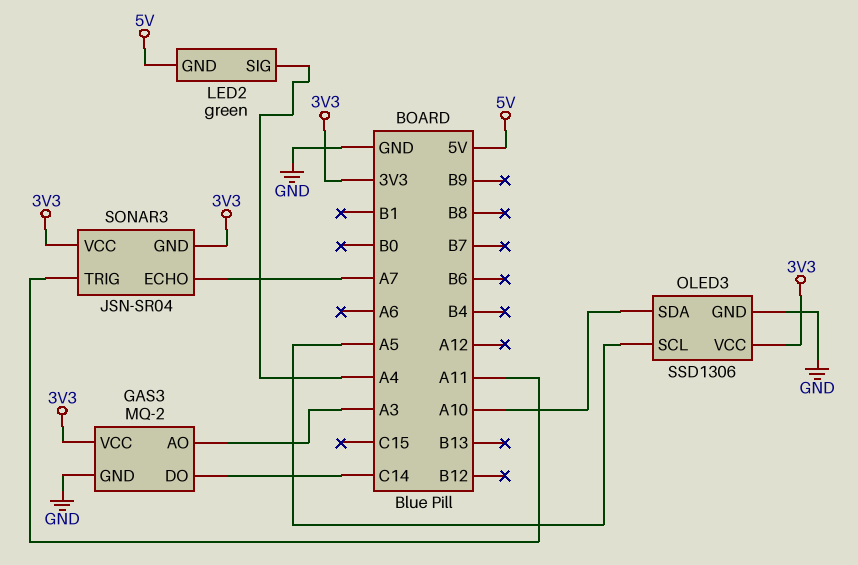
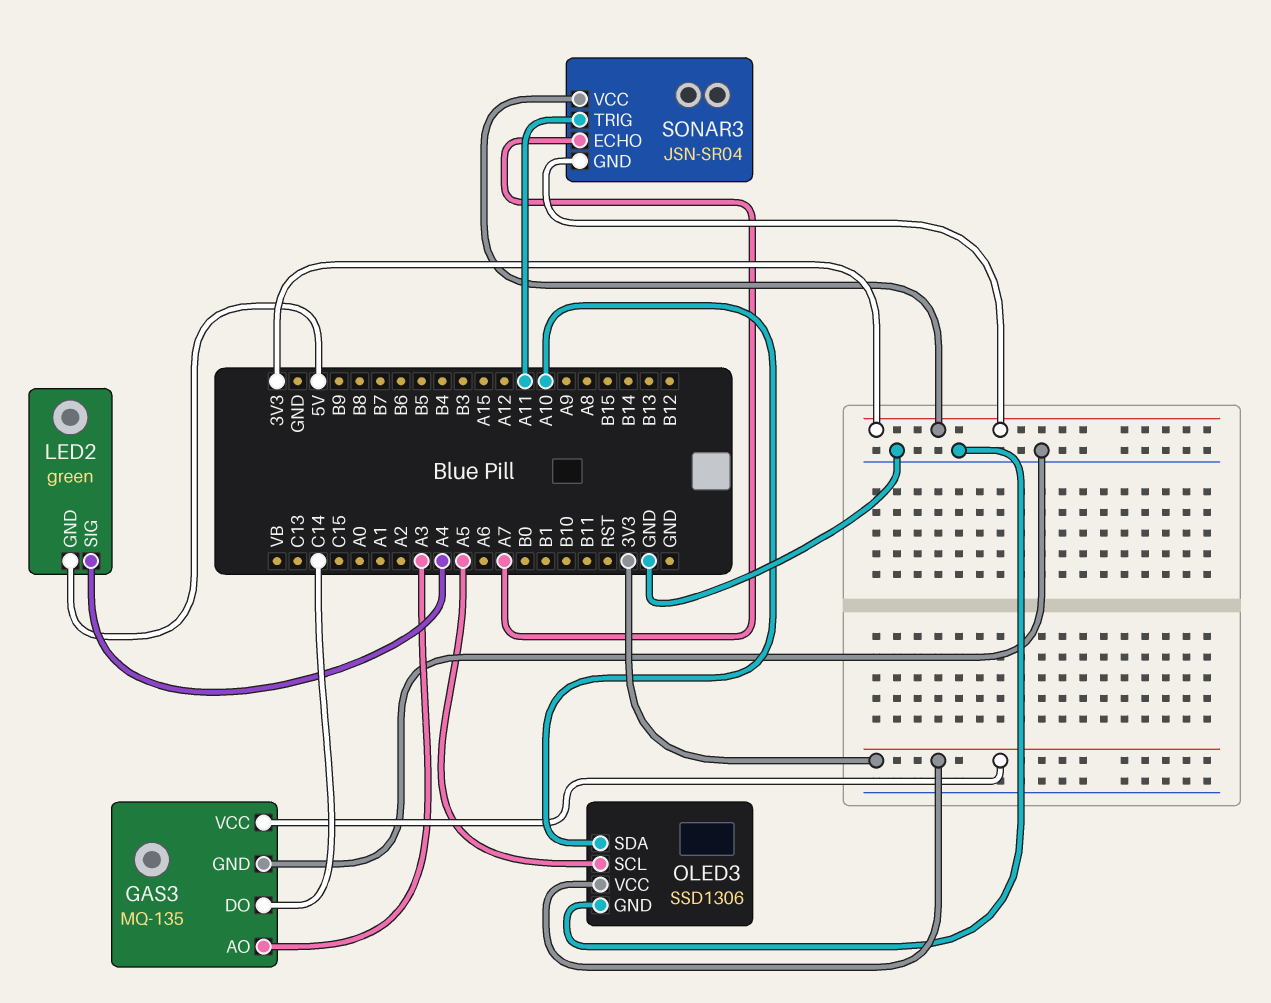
GAS3: MQ-2 -> MQ-135

